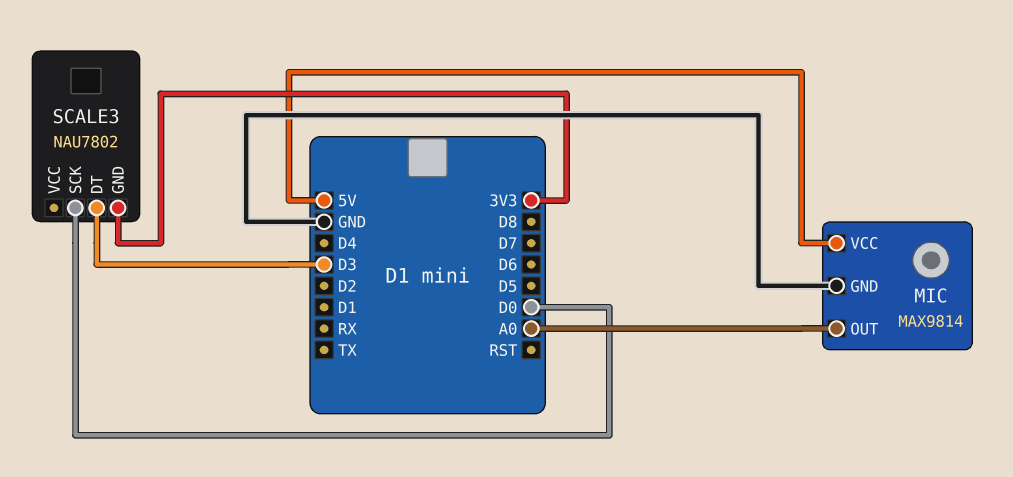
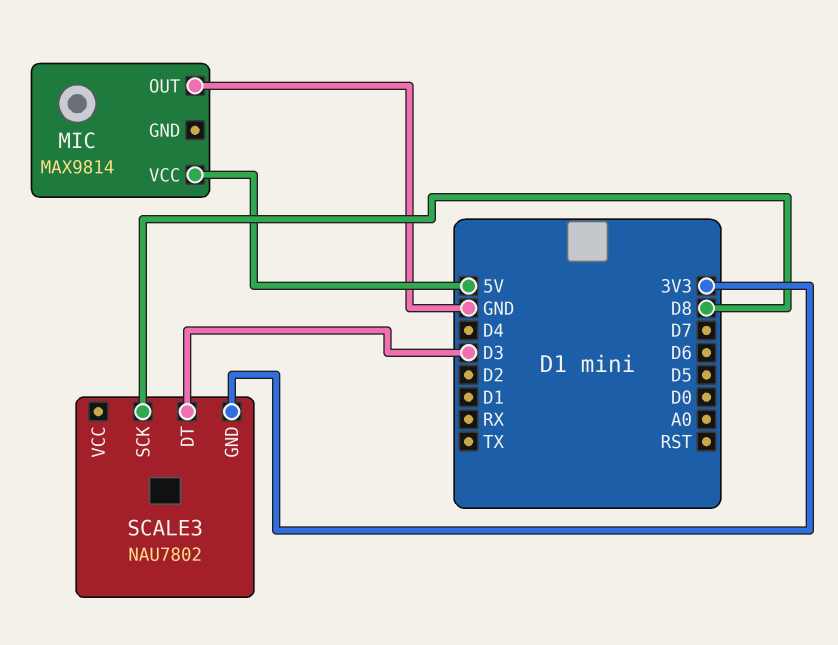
MIC pin GND: GND -> none
MIC pin OUT: A0 -> GND
SCALE3 pin SCK: D0 -> D8

